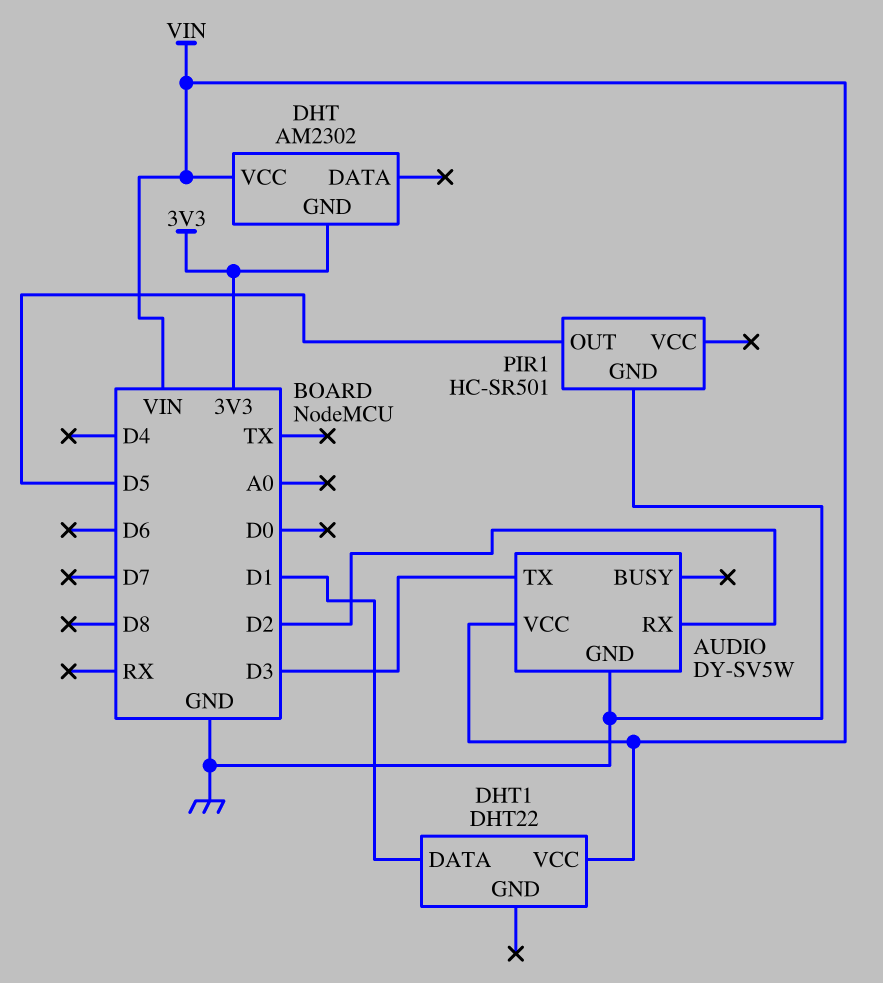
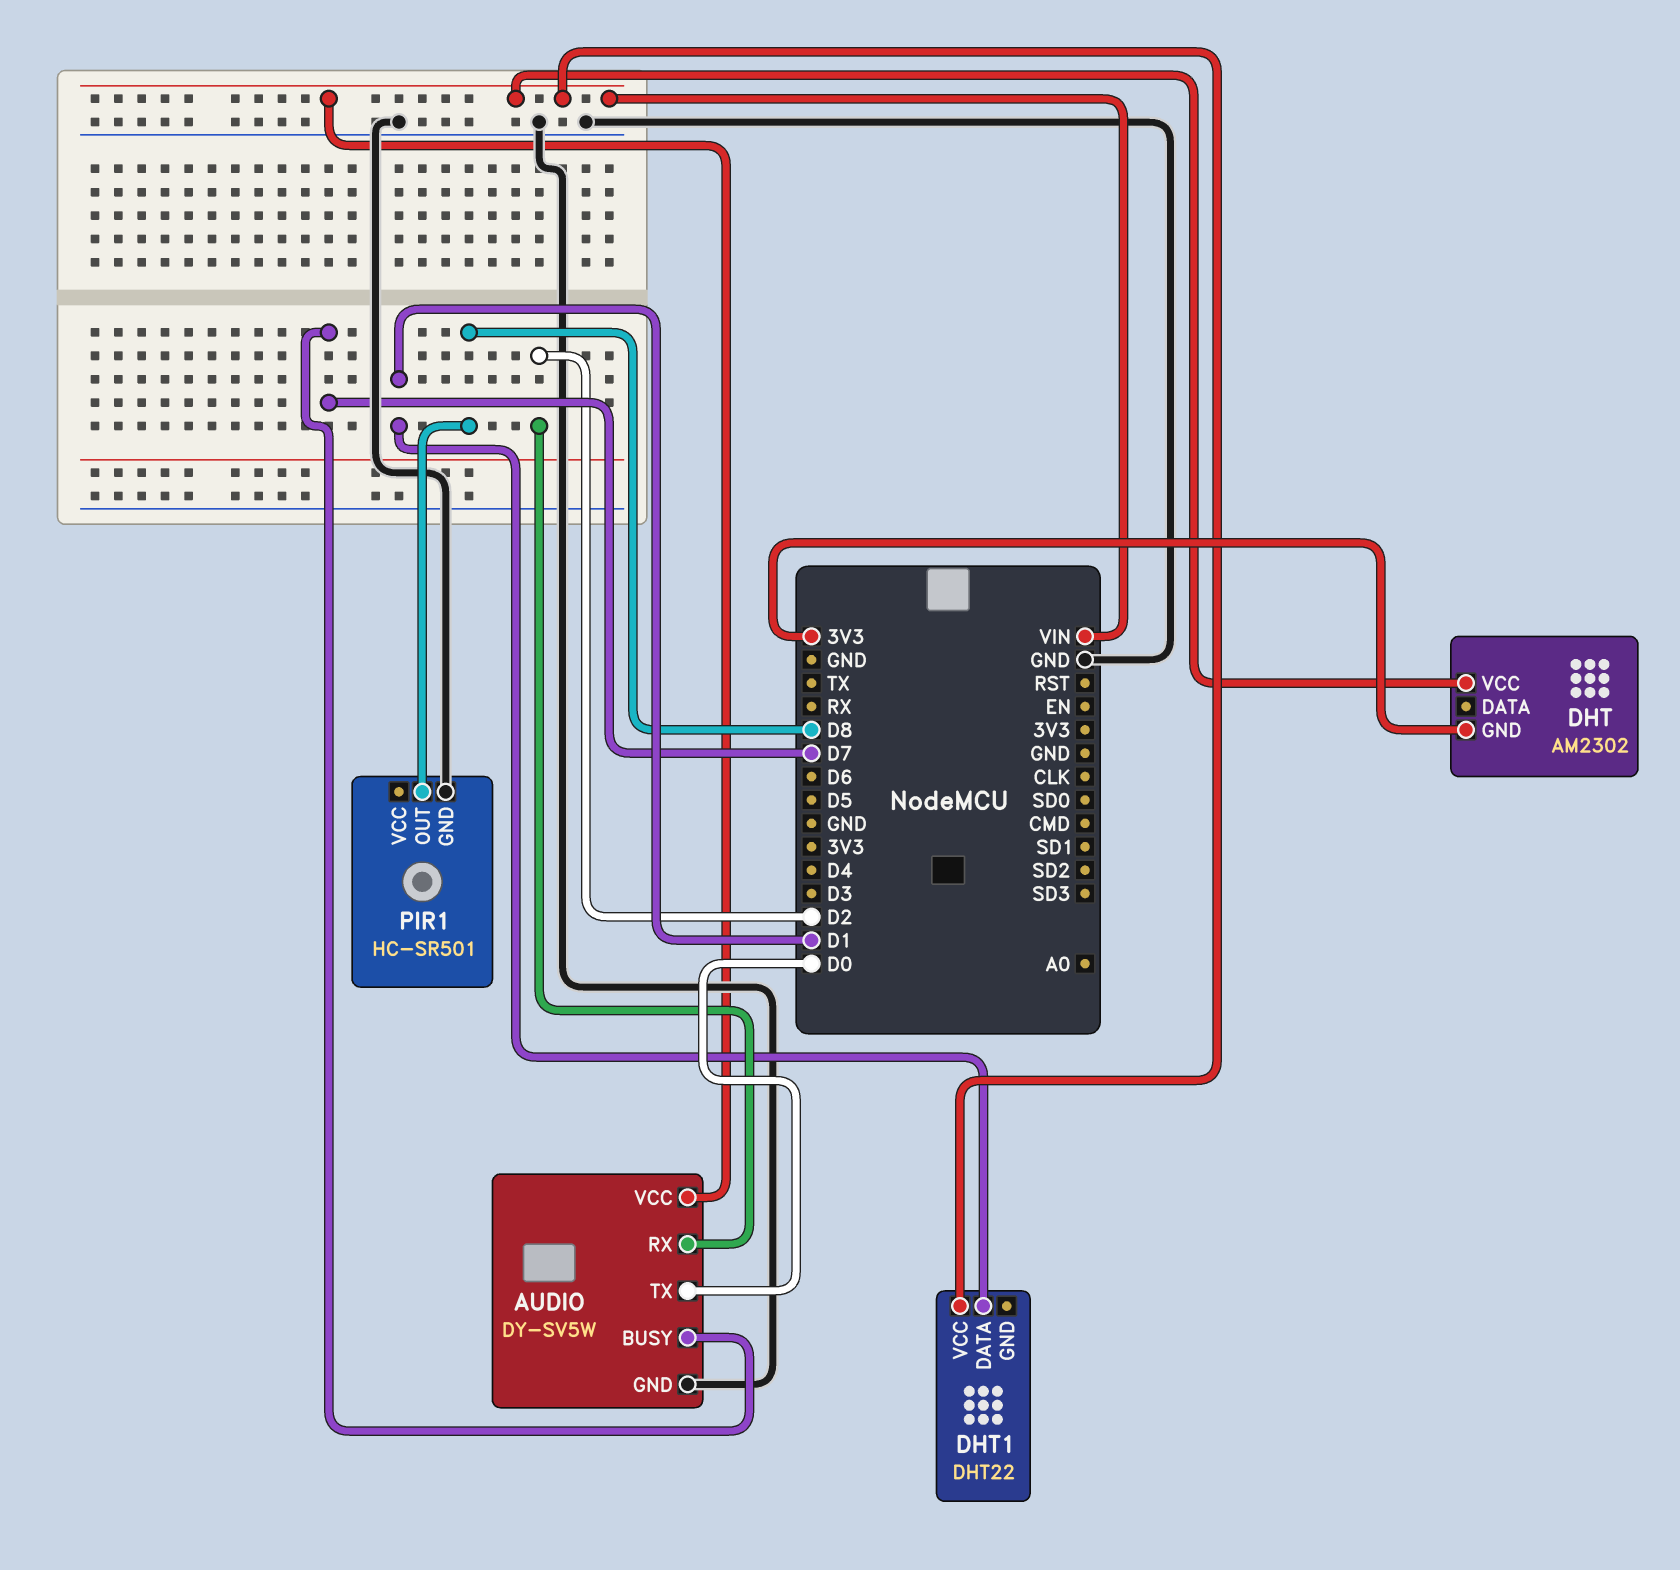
AUDIO pin BUSY: none -> D7
AUDIO pin TX: D3 -> D0
PIR1 pin OUT: D5 -> D8

